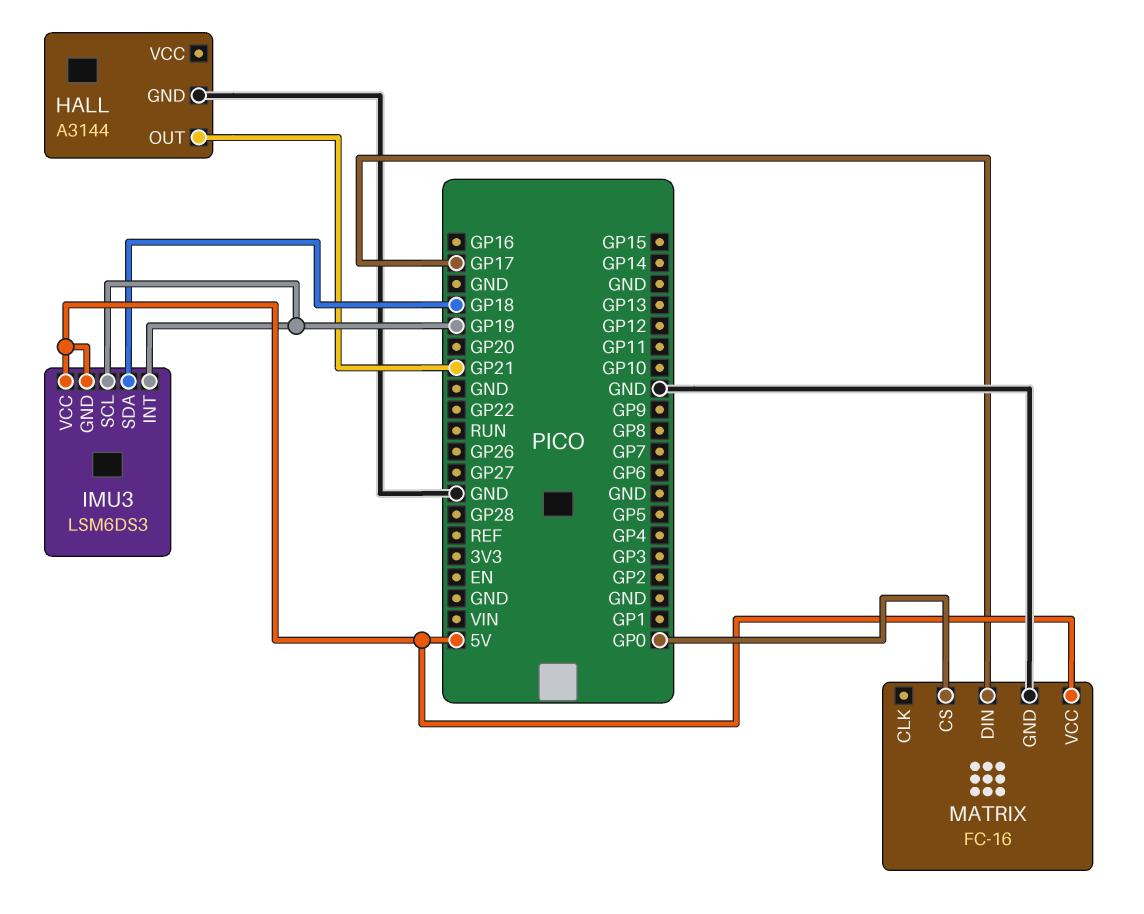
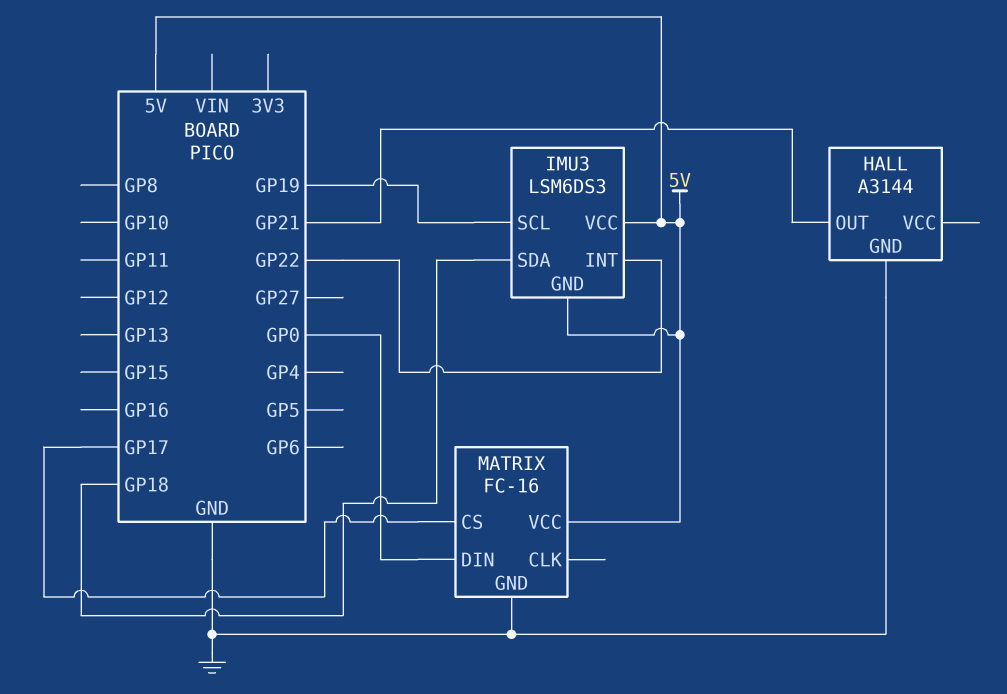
IMU3 pin INT: GP19 -> GP22
MATRIX pin CS: GP0 -> GP17
MATRIX pin DIN: GP17 -> GP0

